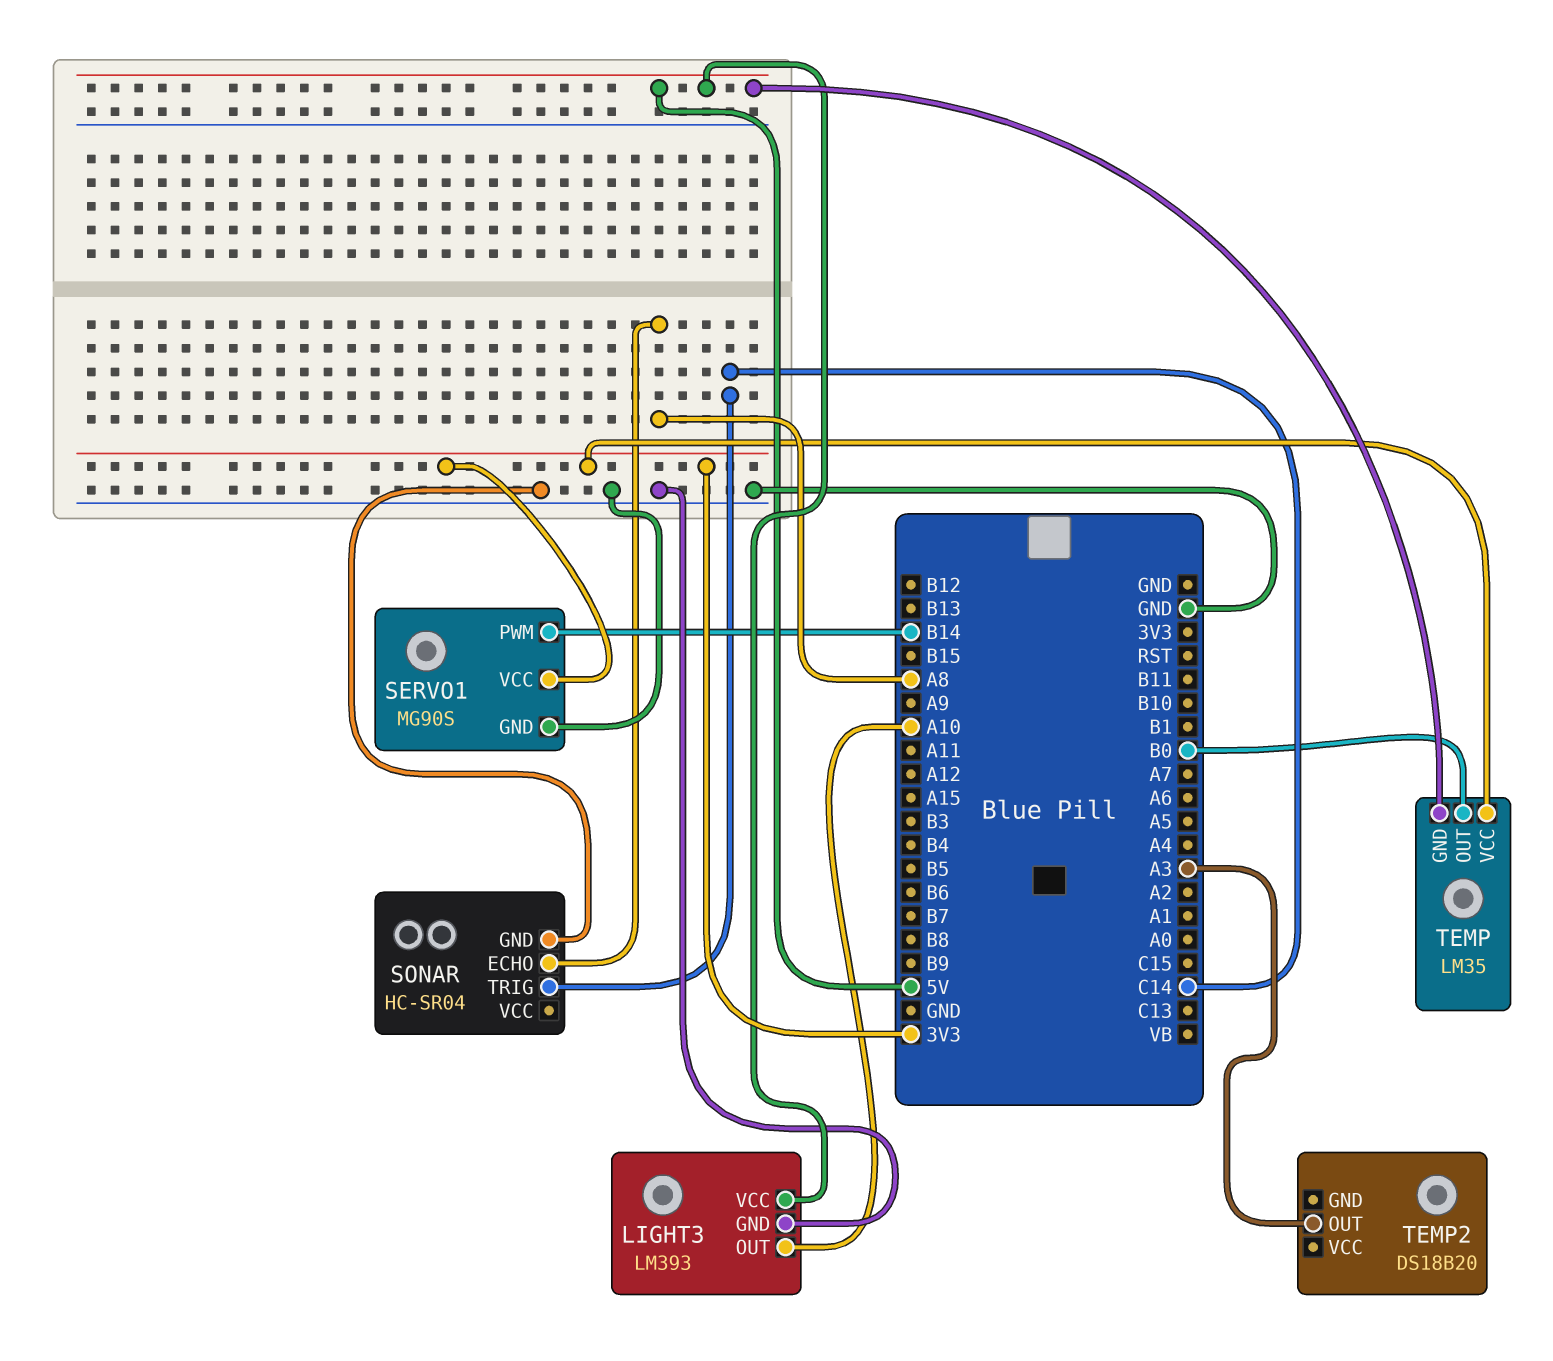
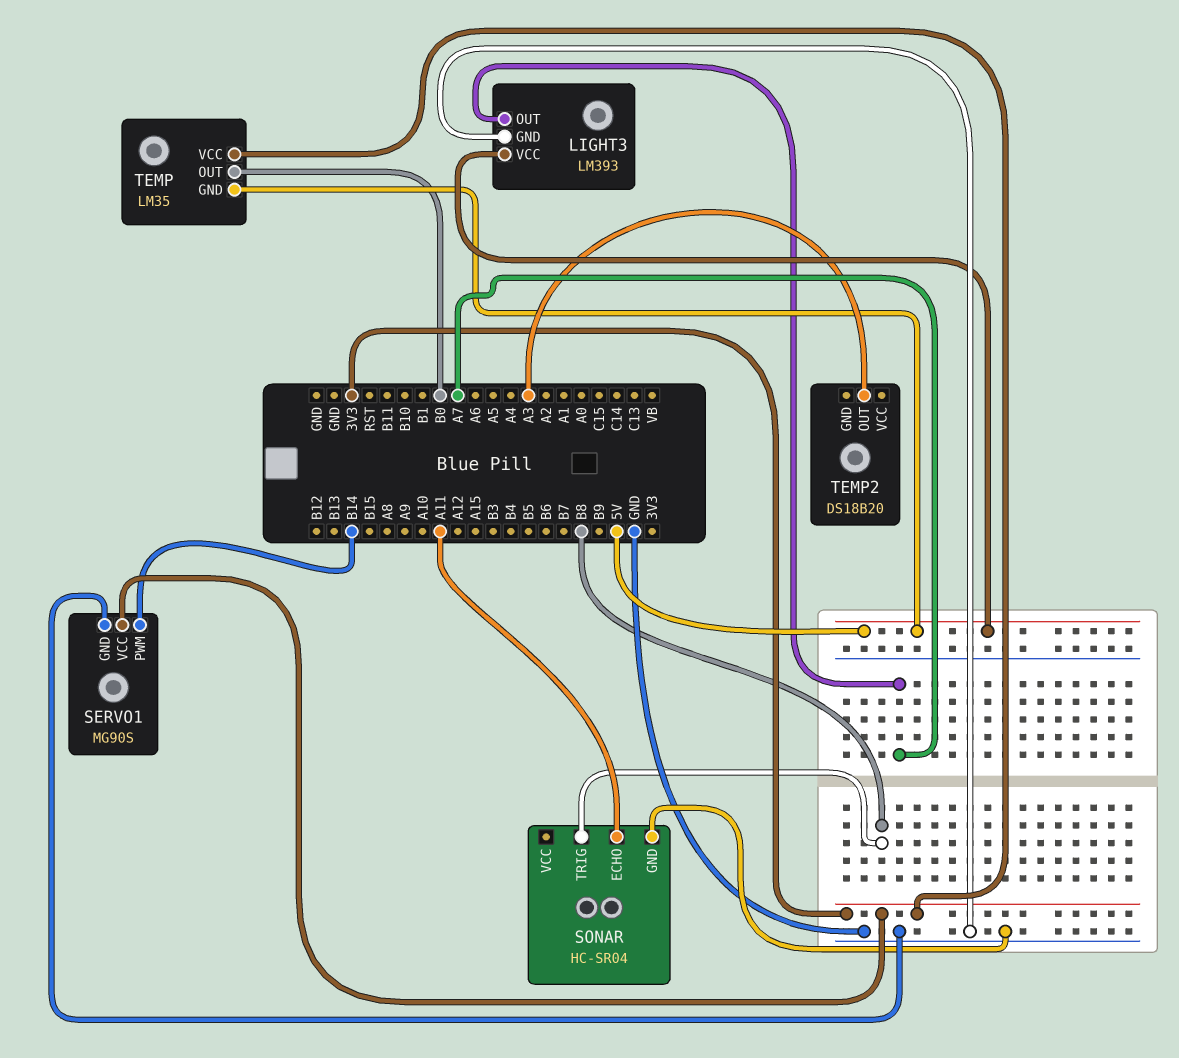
LIGHT3 pin OUT: A10 -> A7
SONAR pin ECHO: A8 -> A11
SONAR pin TRIG: C14 -> B8

